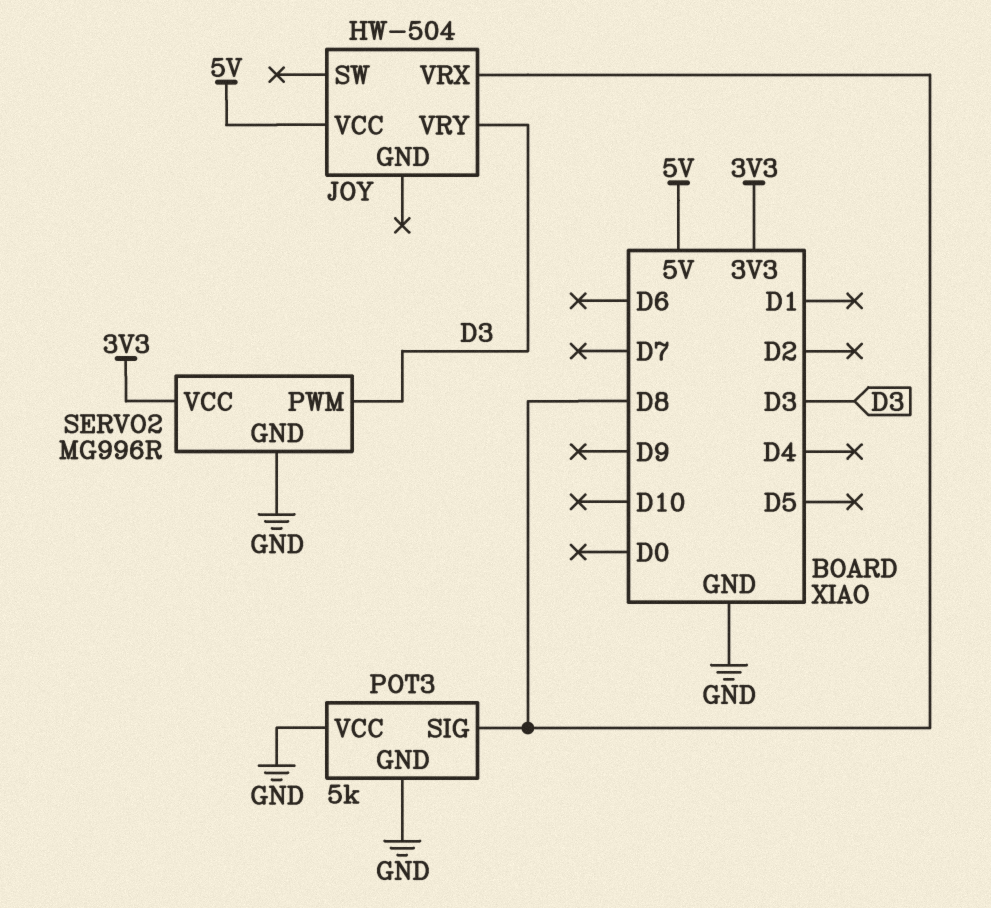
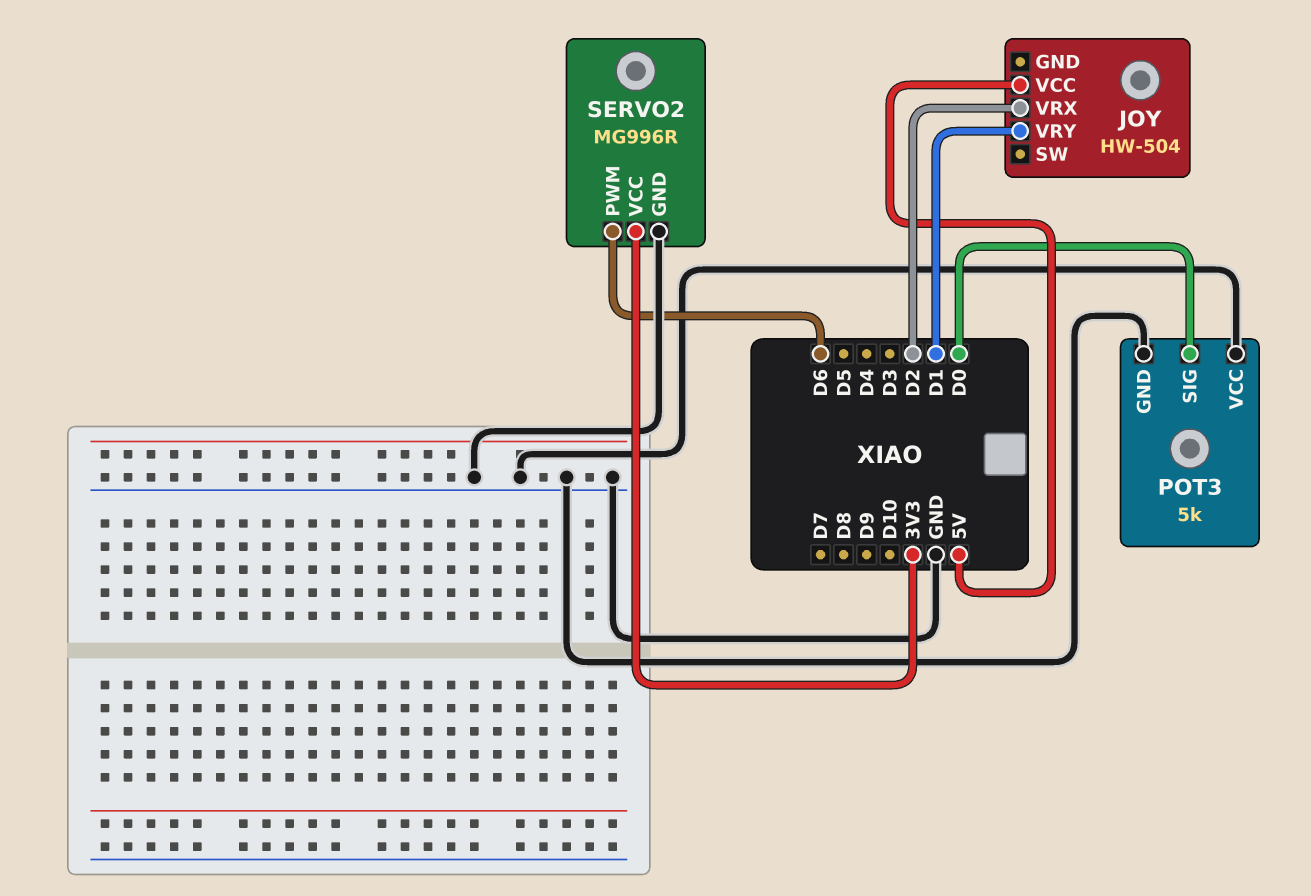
JOY pin VRX: D8 -> D2
JOY pin VRY: D3 -> D1
POT3 pin SIG: D8 -> D0
SERVO2 pin PWM: D3 -> D6

